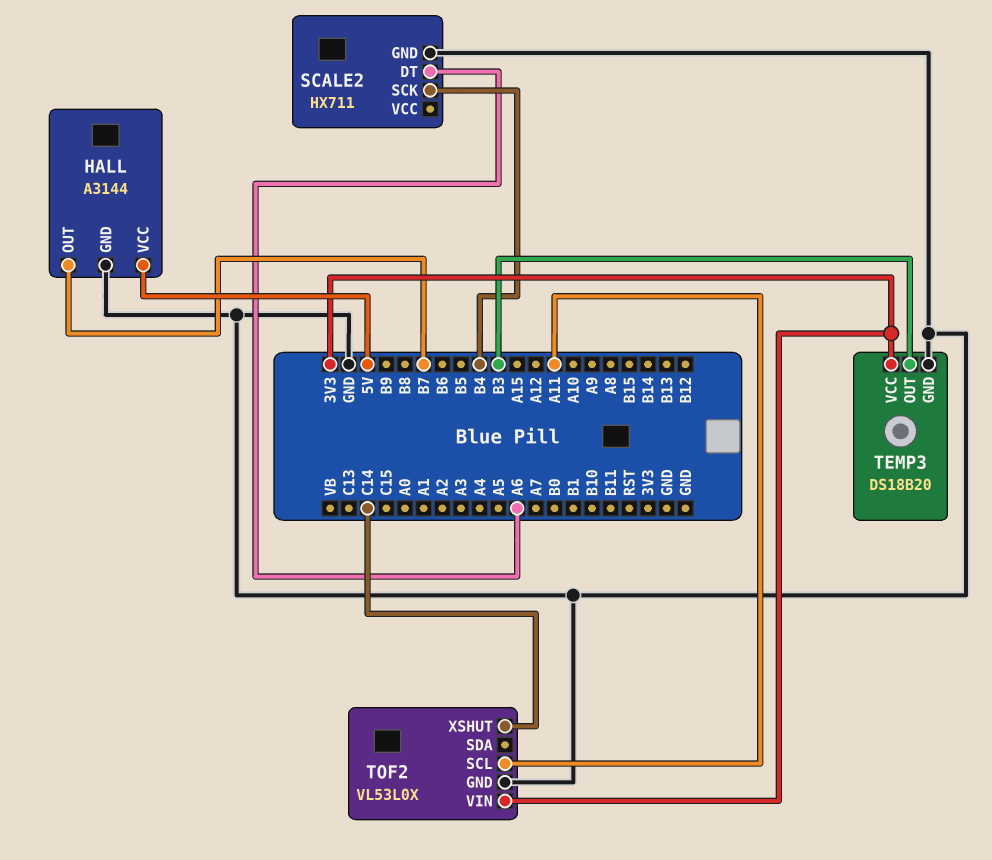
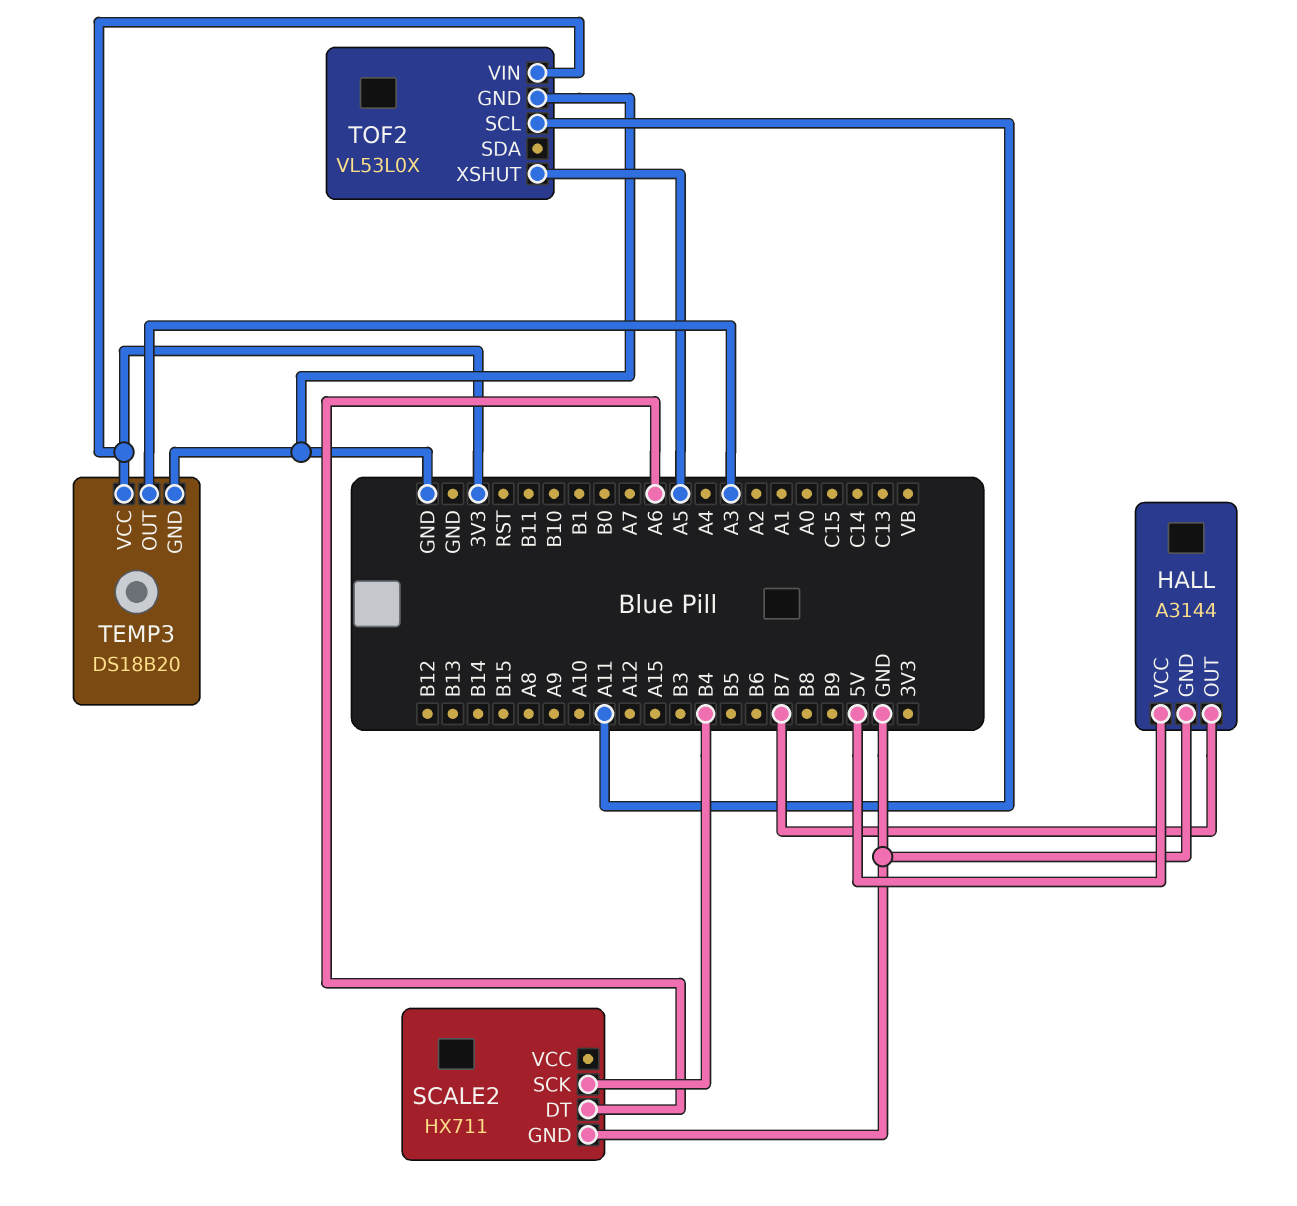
TEMP3 pin OUT: B3 -> A3
TOF2 pin XSHUT: C14 -> A5

